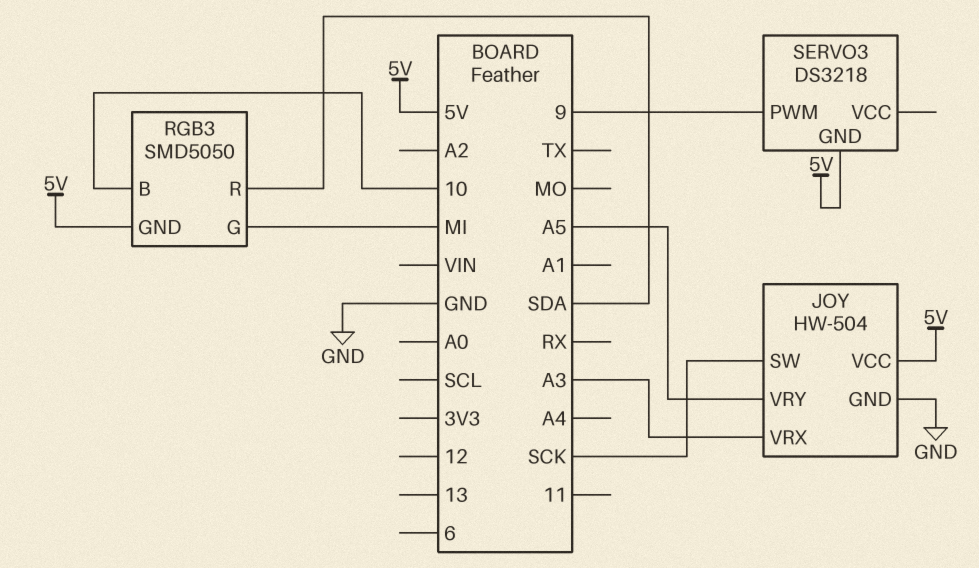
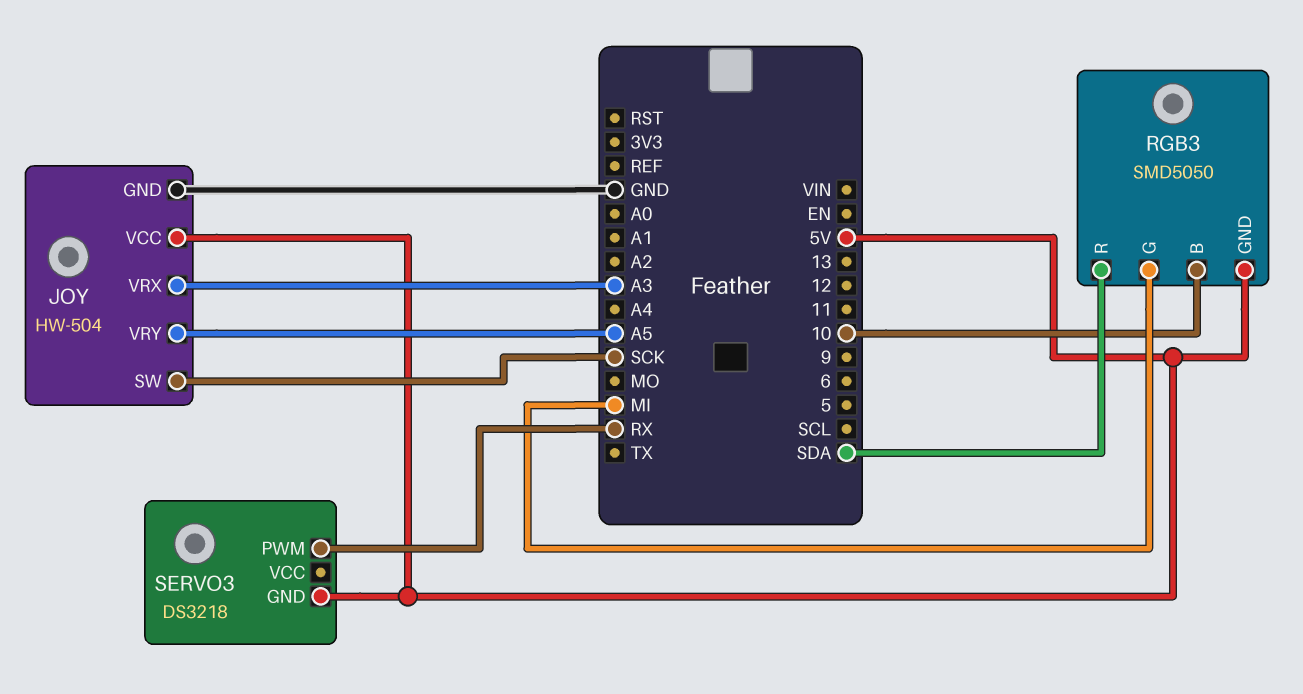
SERVO3 pin PWM: 9 -> RX

